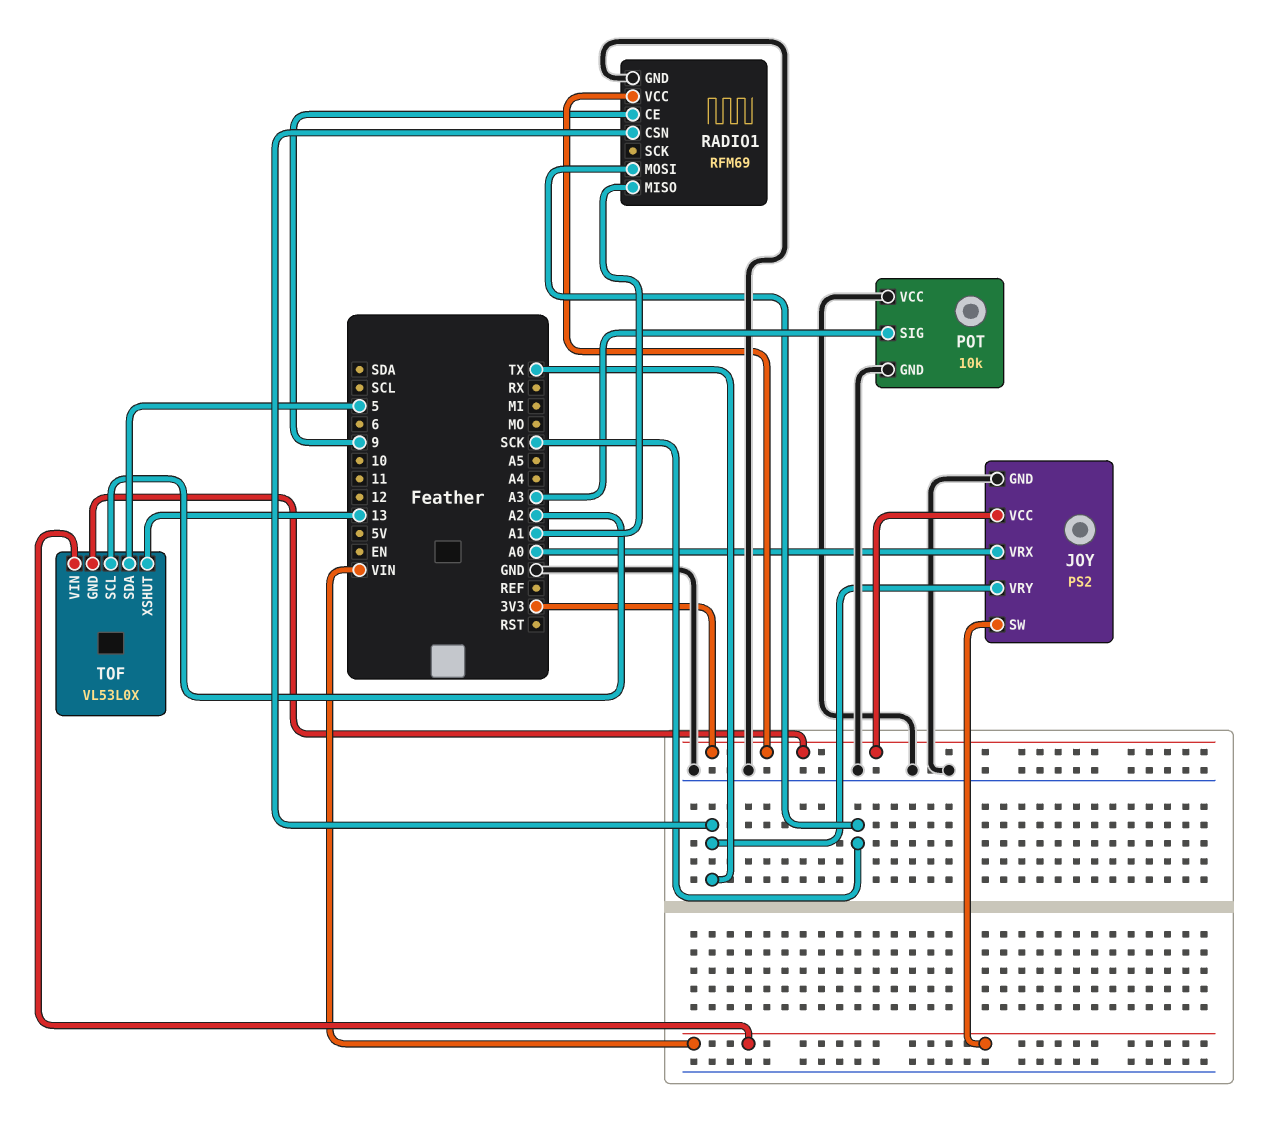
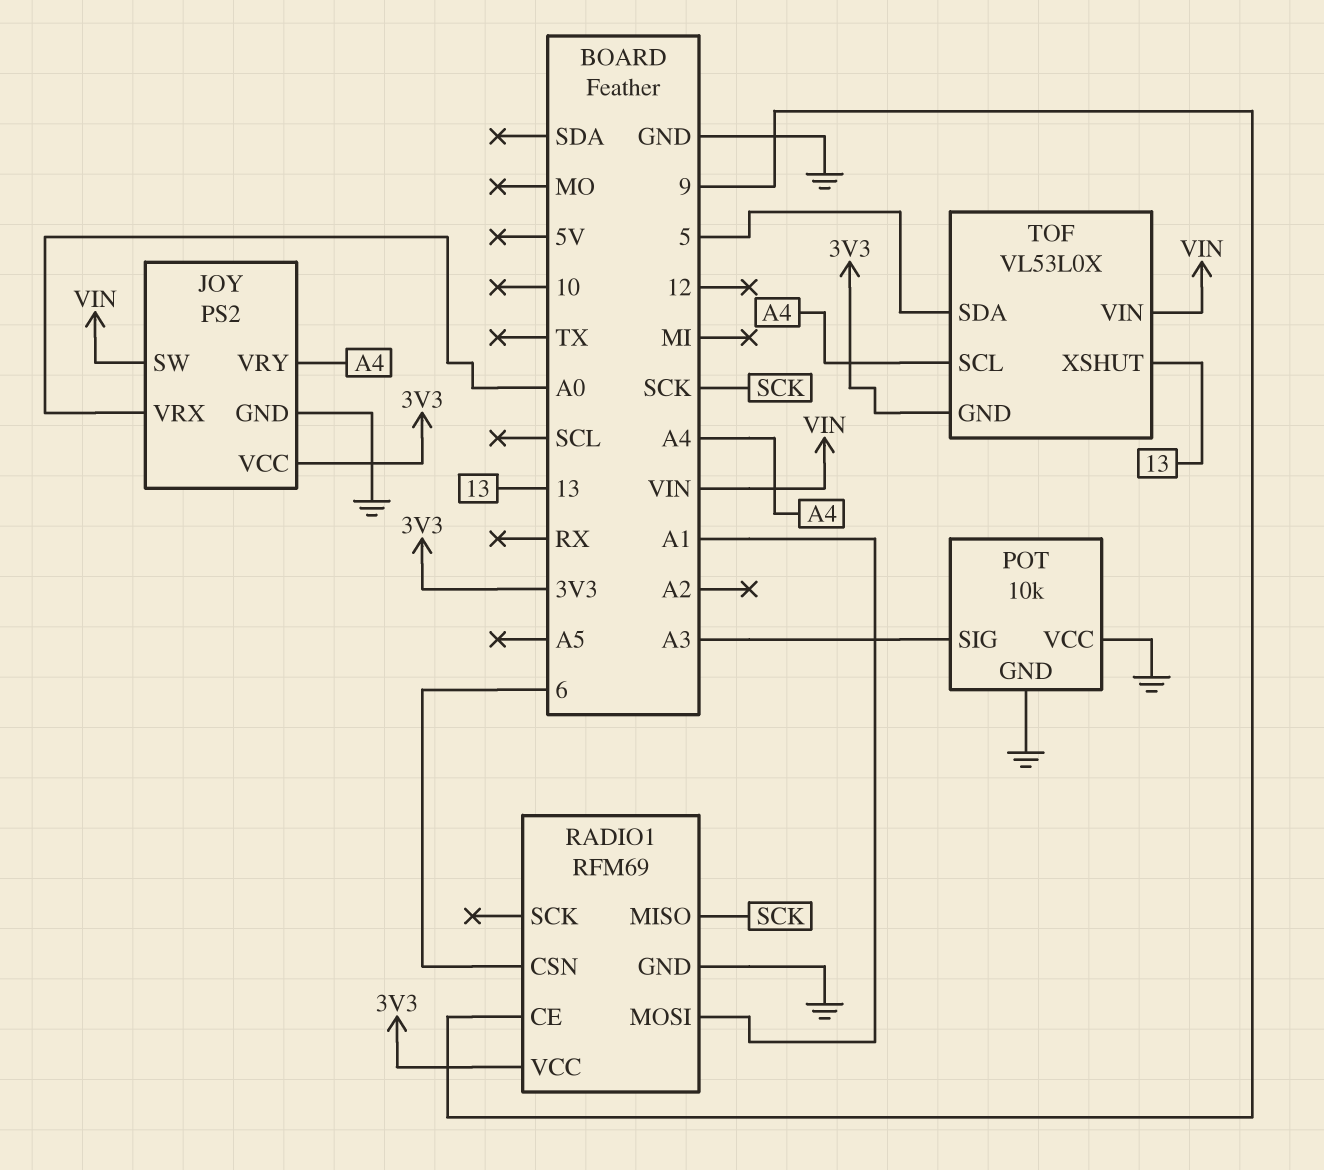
JOY pin VRY: TX -> A4
RADIO1 pin CSN: TX -> 6
RADIO1 pin MISO: A1 -> SCK
RADIO1 pin MOSI: SCK -> A1
TOF pin SCL: A2 -> A4

